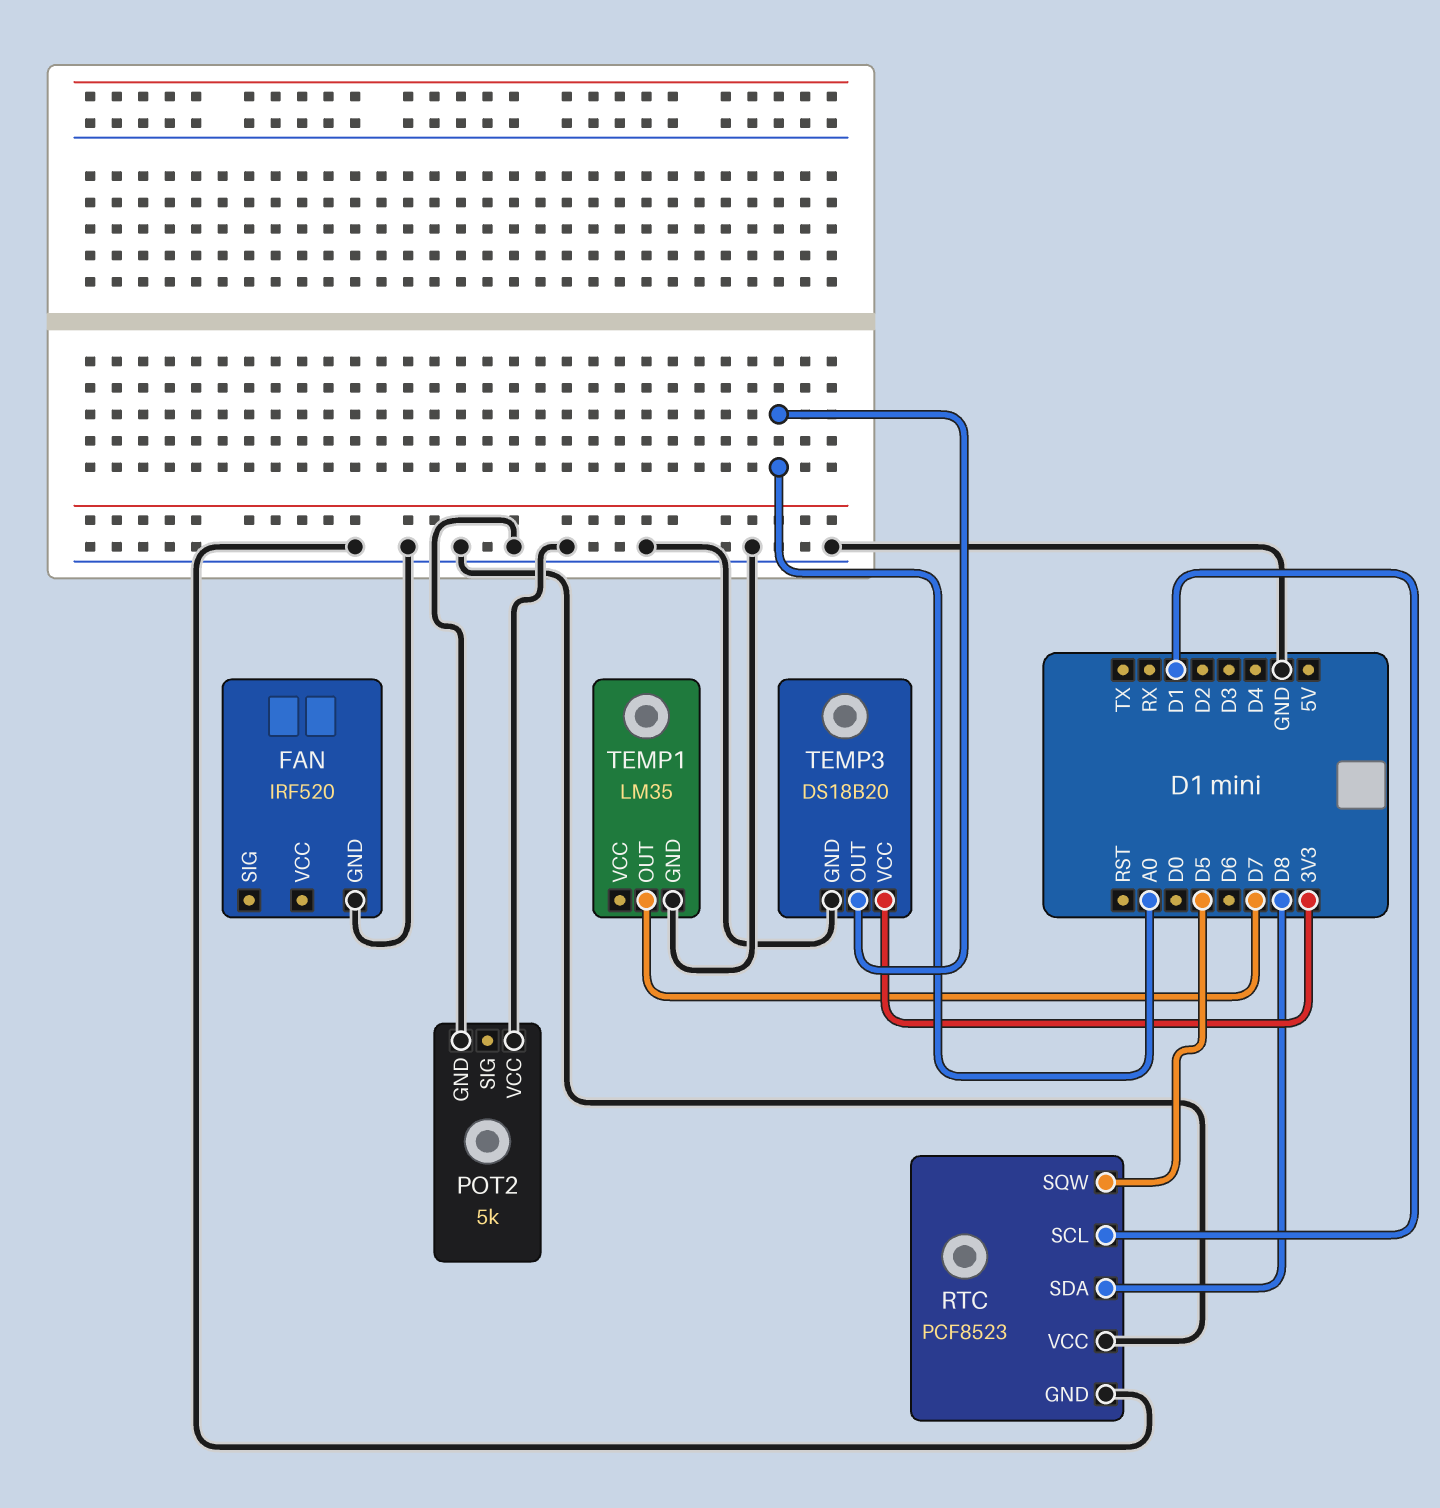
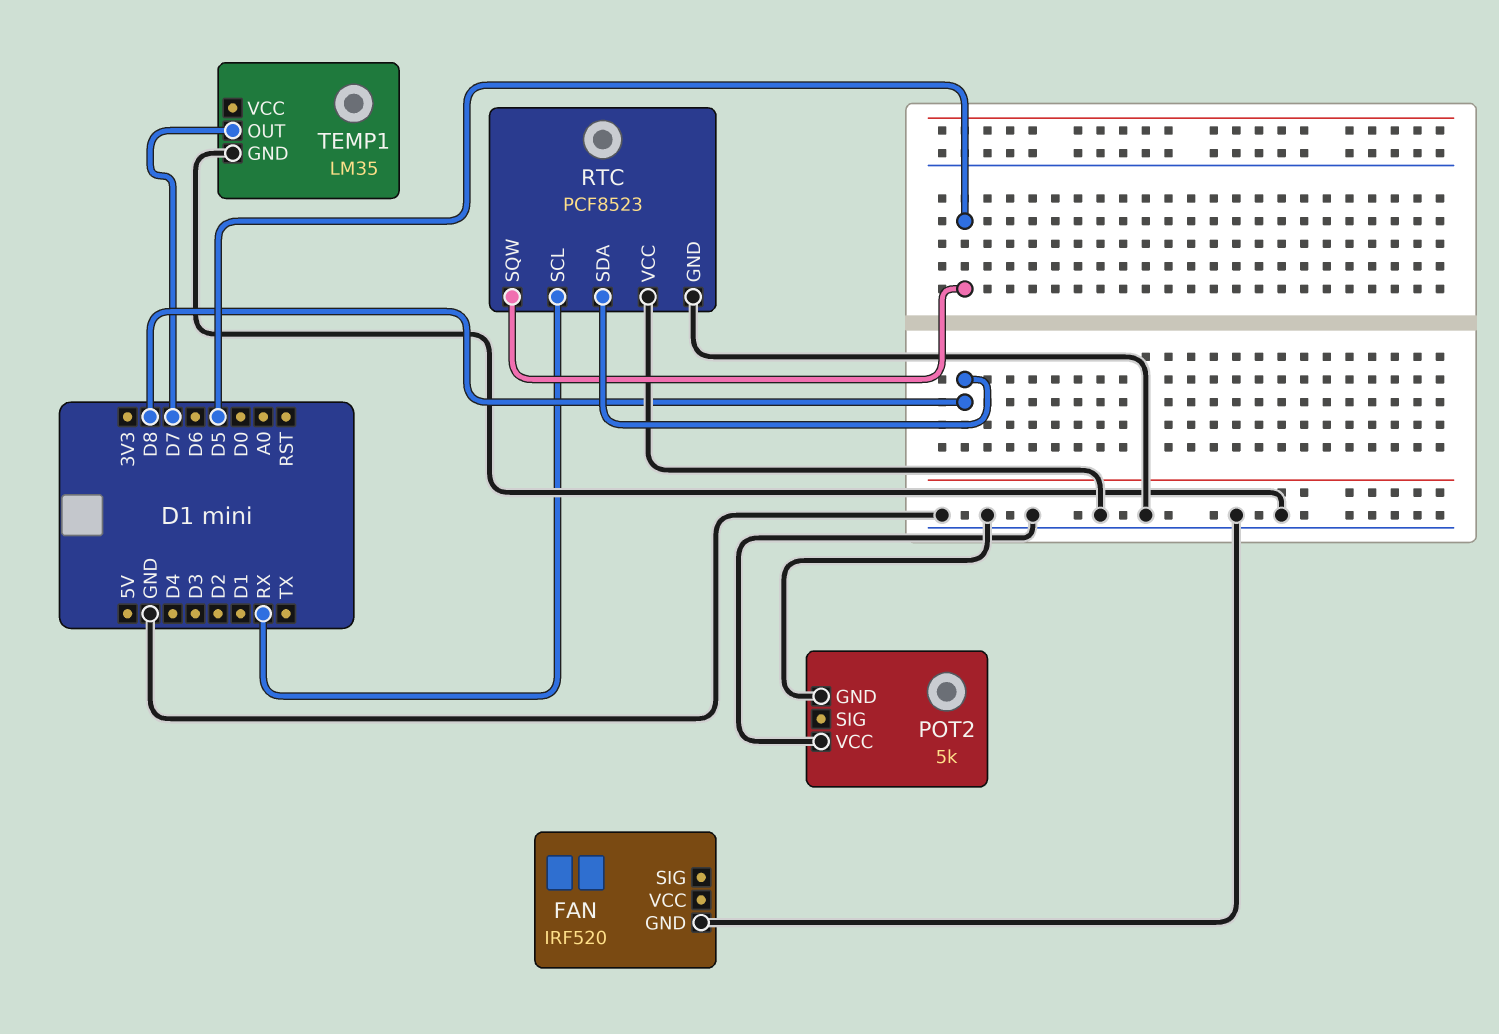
RTC pin SCL: D1 -> RX
TEMP3: DS18B20 -> none
TEMP3 pin GND: GND -> none
TEMP3 pin OUT: A0 -> none
TEMP3 pin VCC: 3V3 -> none

